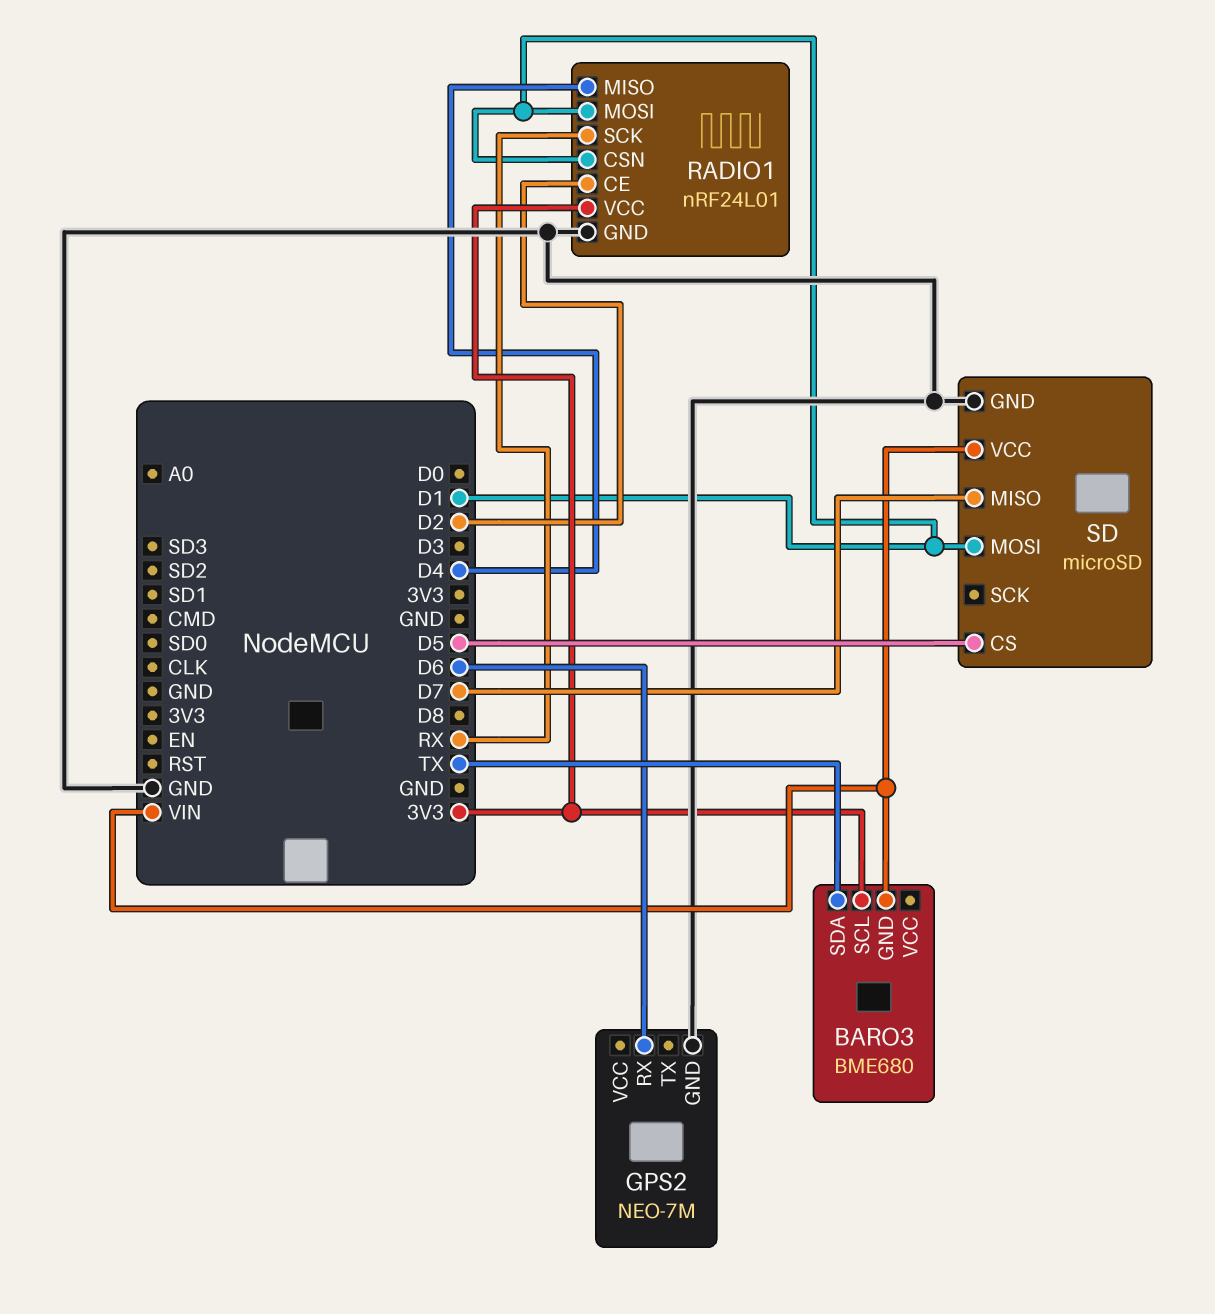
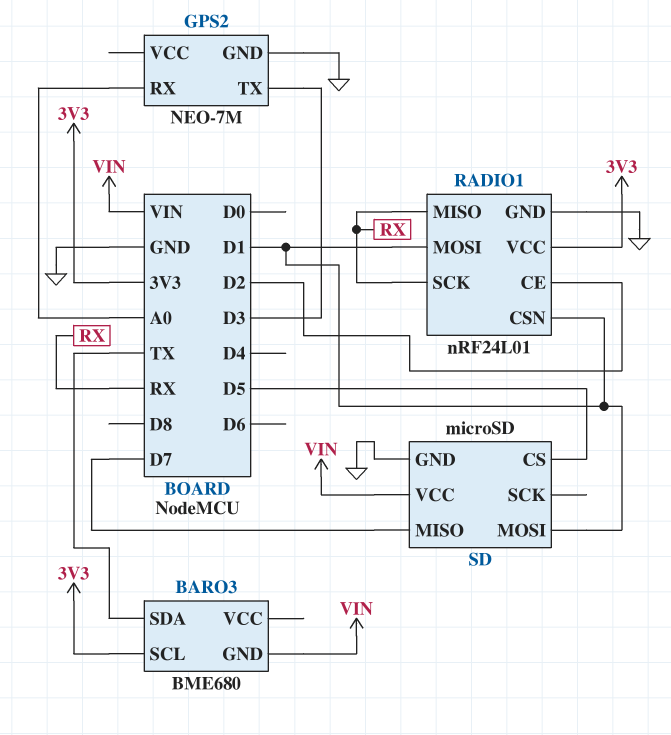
GPS2 pin RX: D6 -> A0
GPS2 pin TX: none -> D3
RADIO1 pin MISO: D4 -> RX

